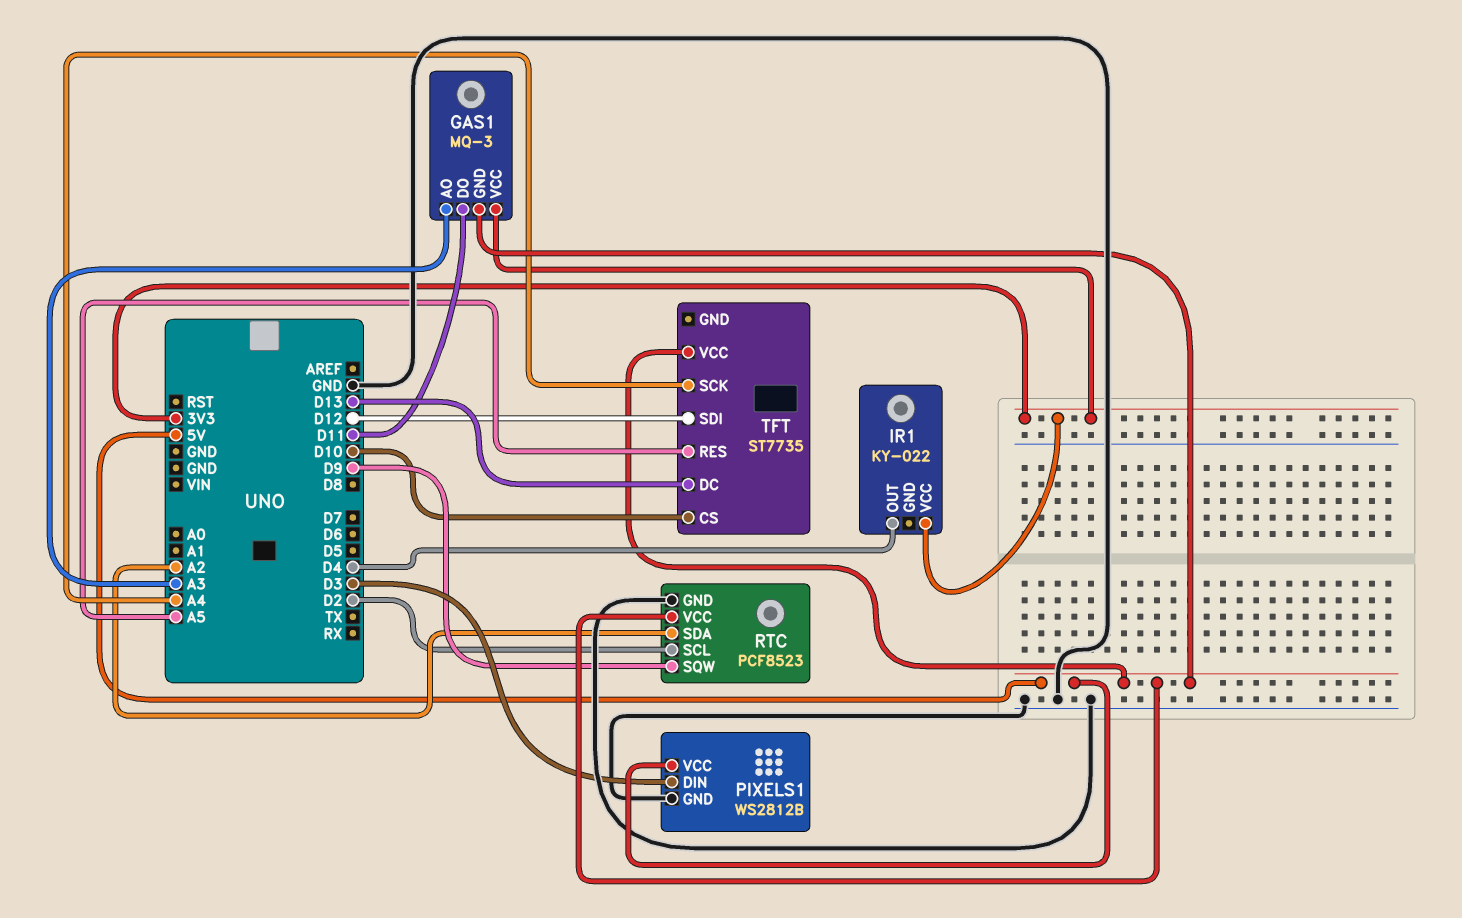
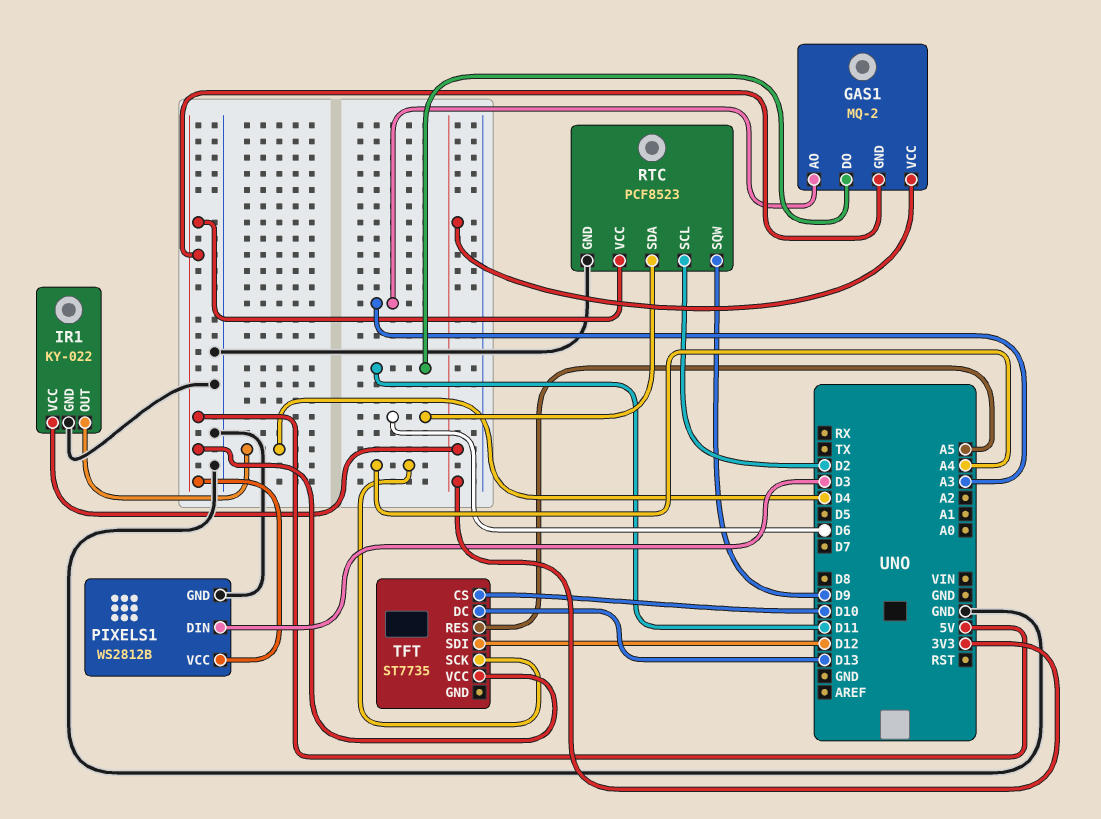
GAS1: MQ-3 -> MQ-2
IR1 pin GND: none -> GND
RTC pin SDA: A2 -> D6

